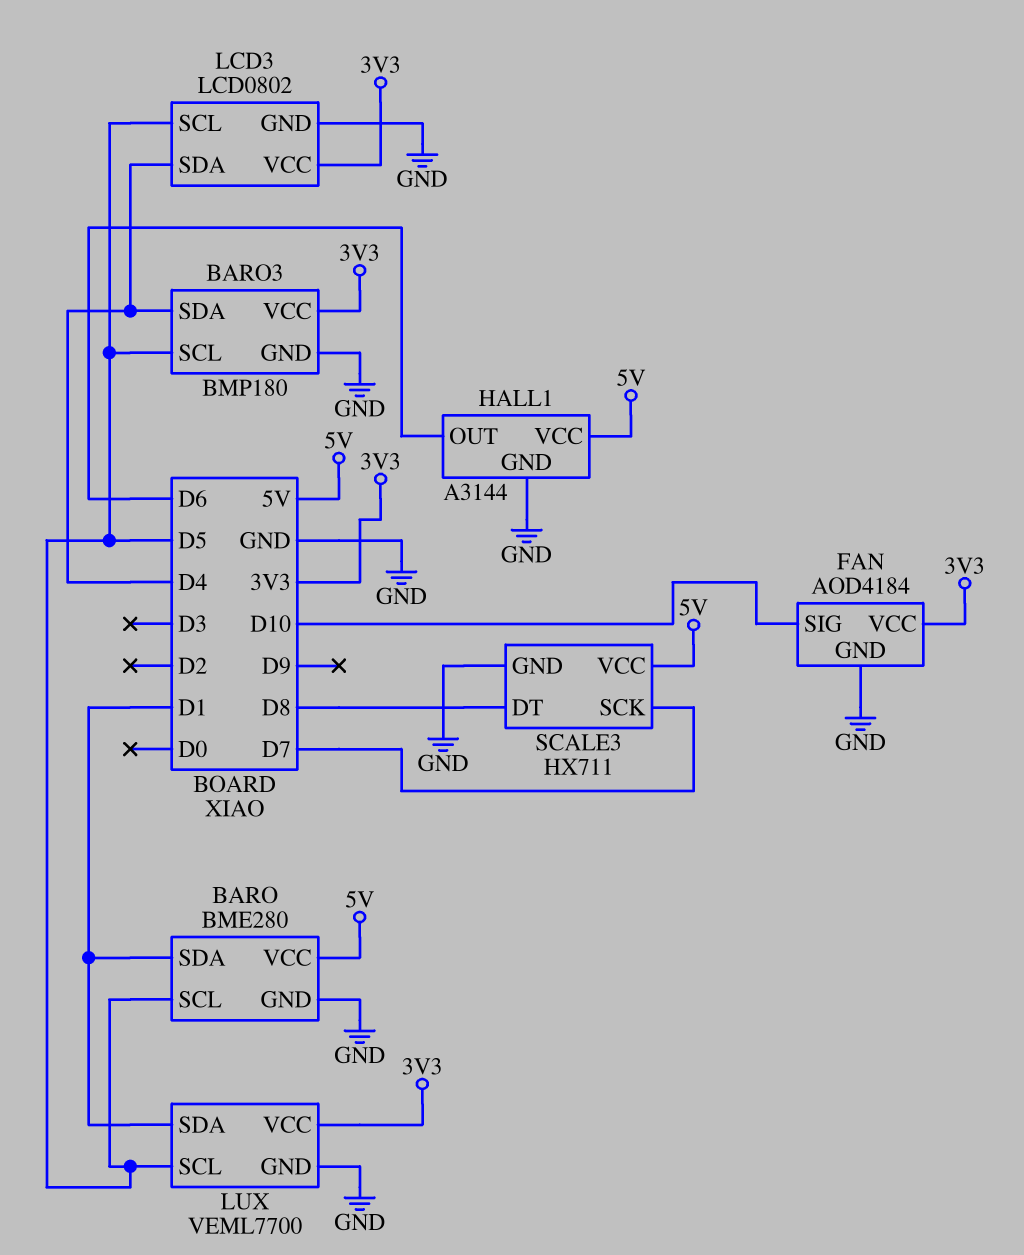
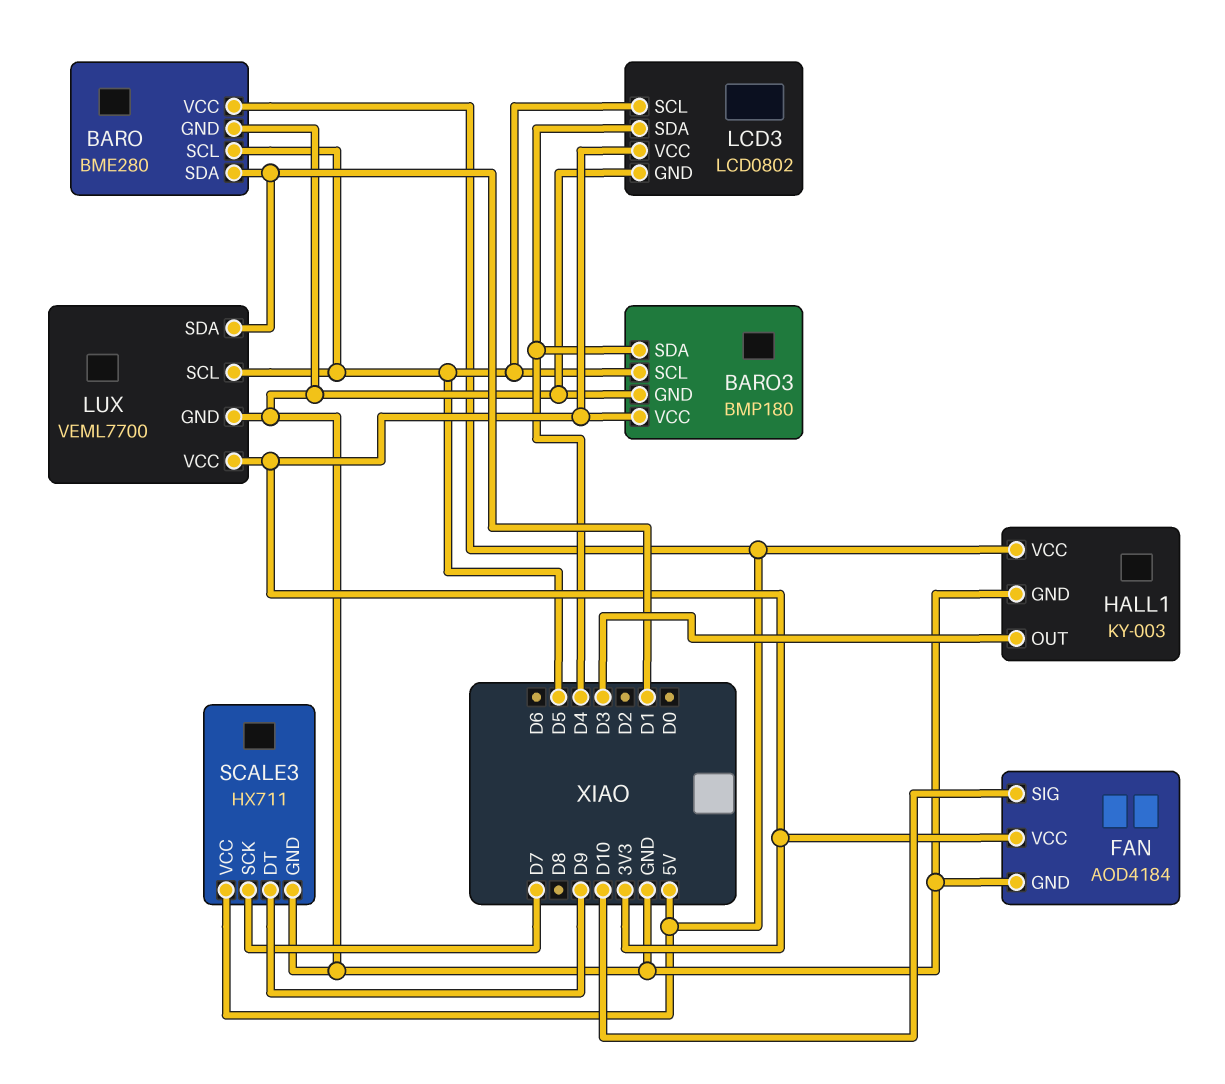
HALL1: A3144 -> KY-003
HALL1 pin OUT: D6 -> D3
SCALE3 pin DT: D8 -> D9

